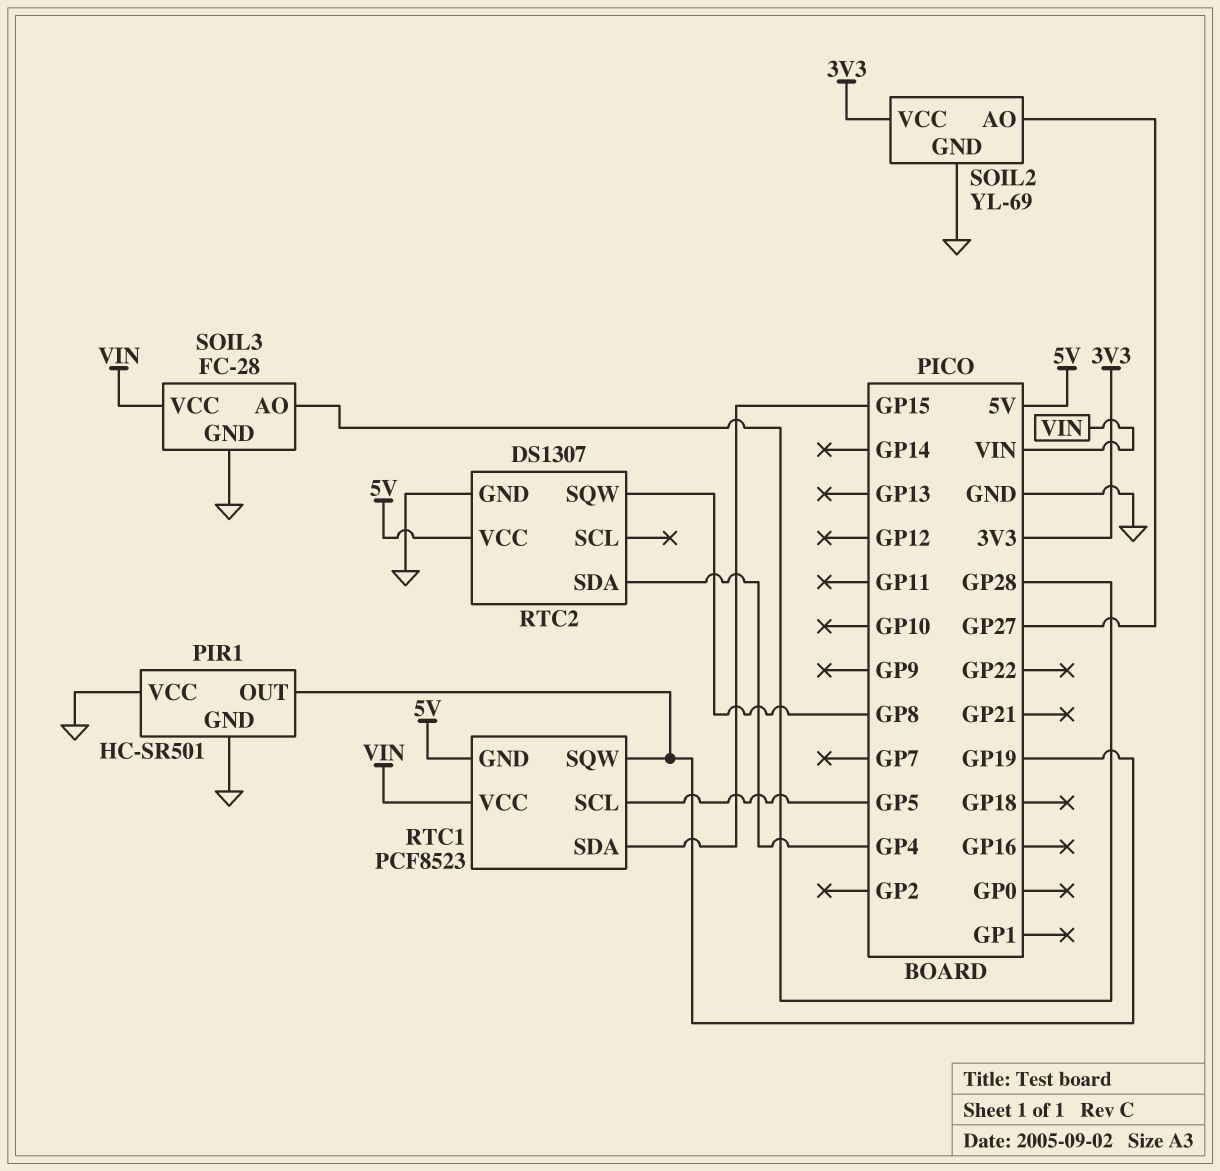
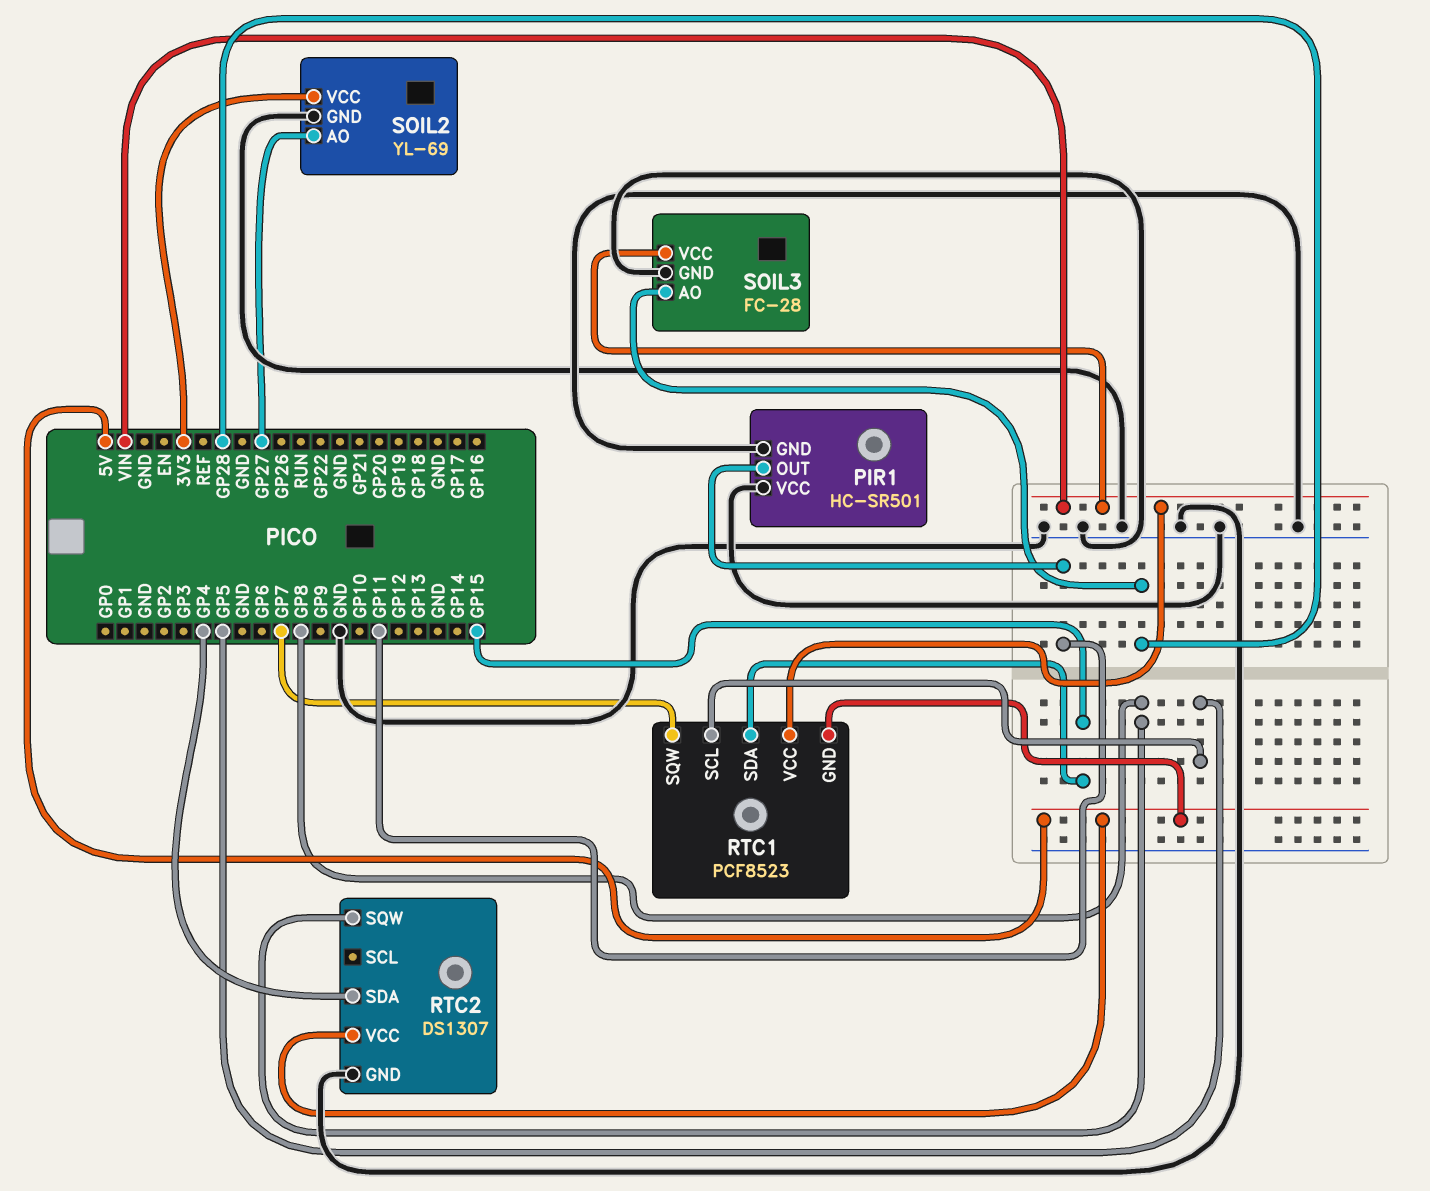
PIR1 pin OUT: GP19 -> GP11
RTC1 pin SQW: GP19 -> GP7

